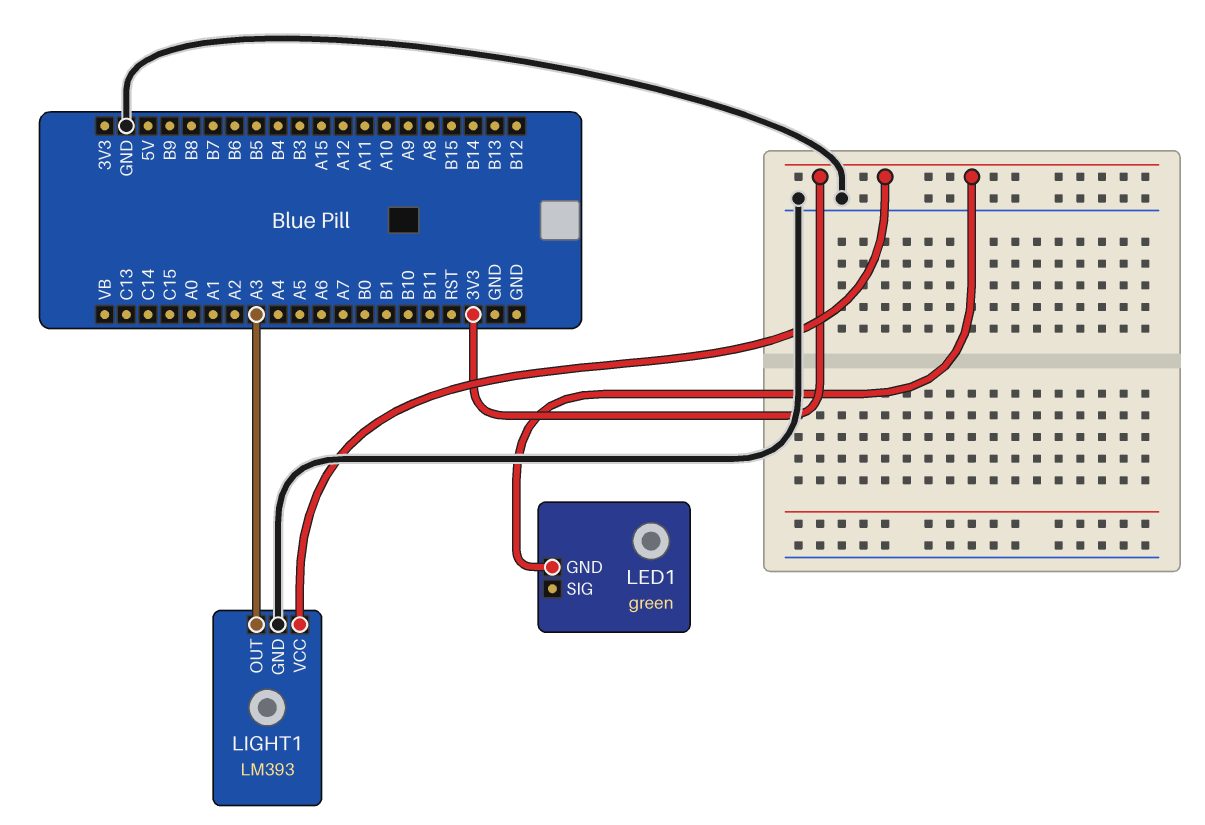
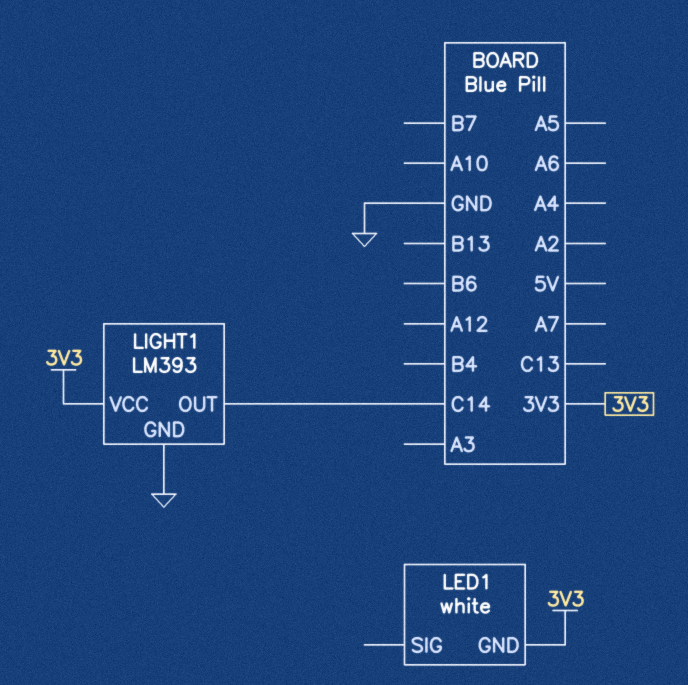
LED1: green -> white
LIGHT1 pin OUT: A3 -> C14

